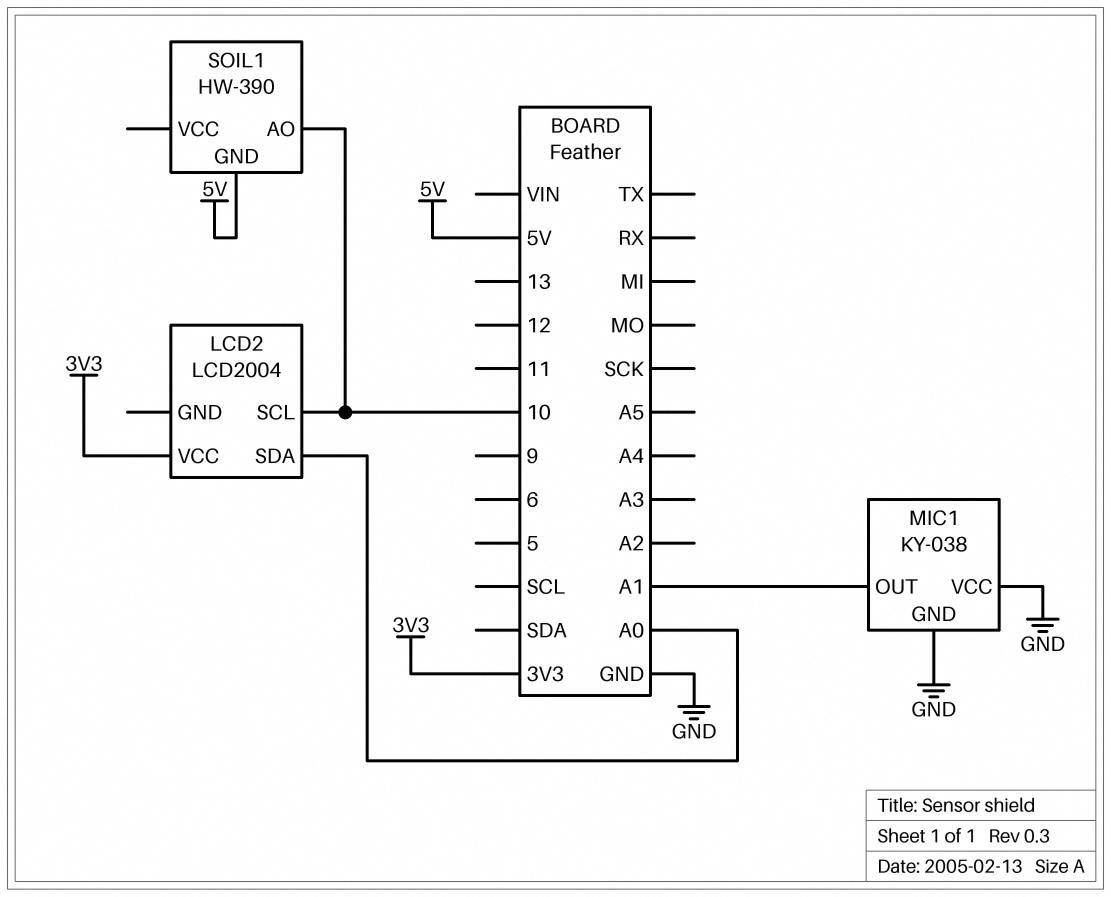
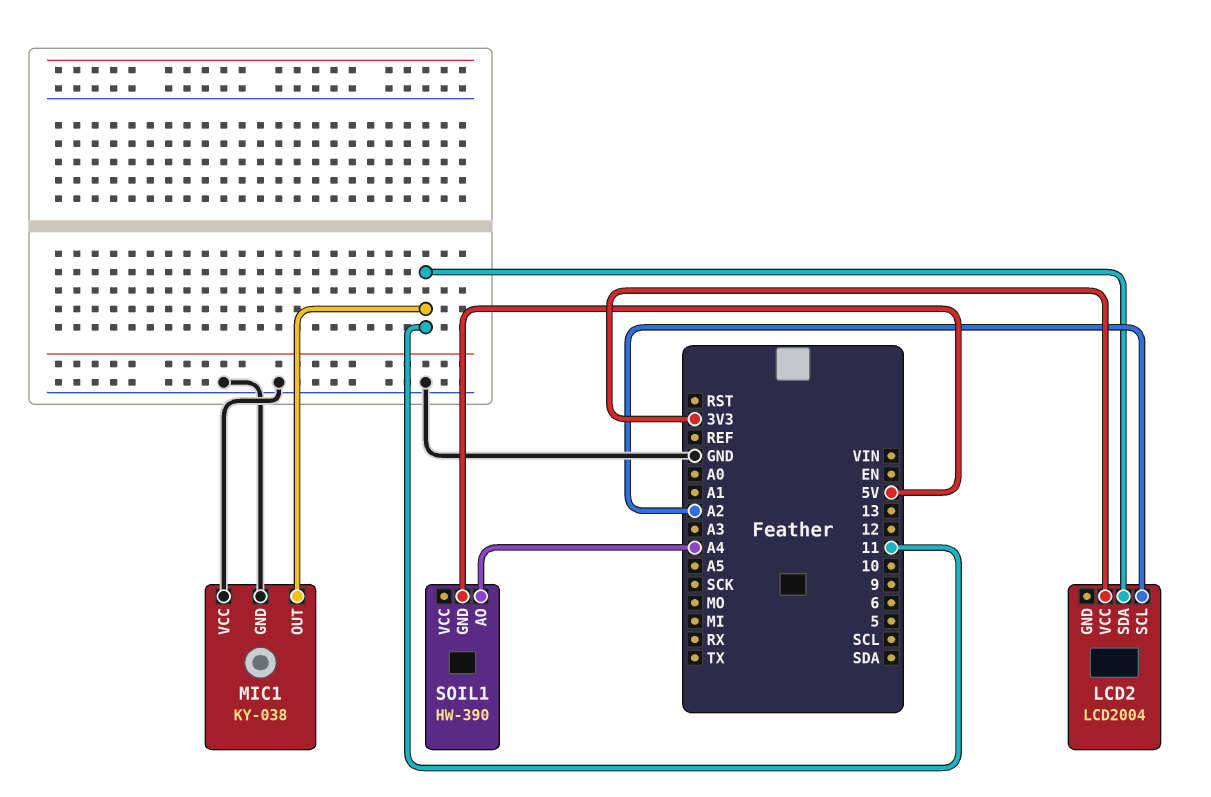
LCD2 pin SCL: 10 -> A2
LCD2 pin SDA: A0 -> 11
MIC1 pin OUT: A1 -> 11
SOIL1 pin AO: 10 -> A4

